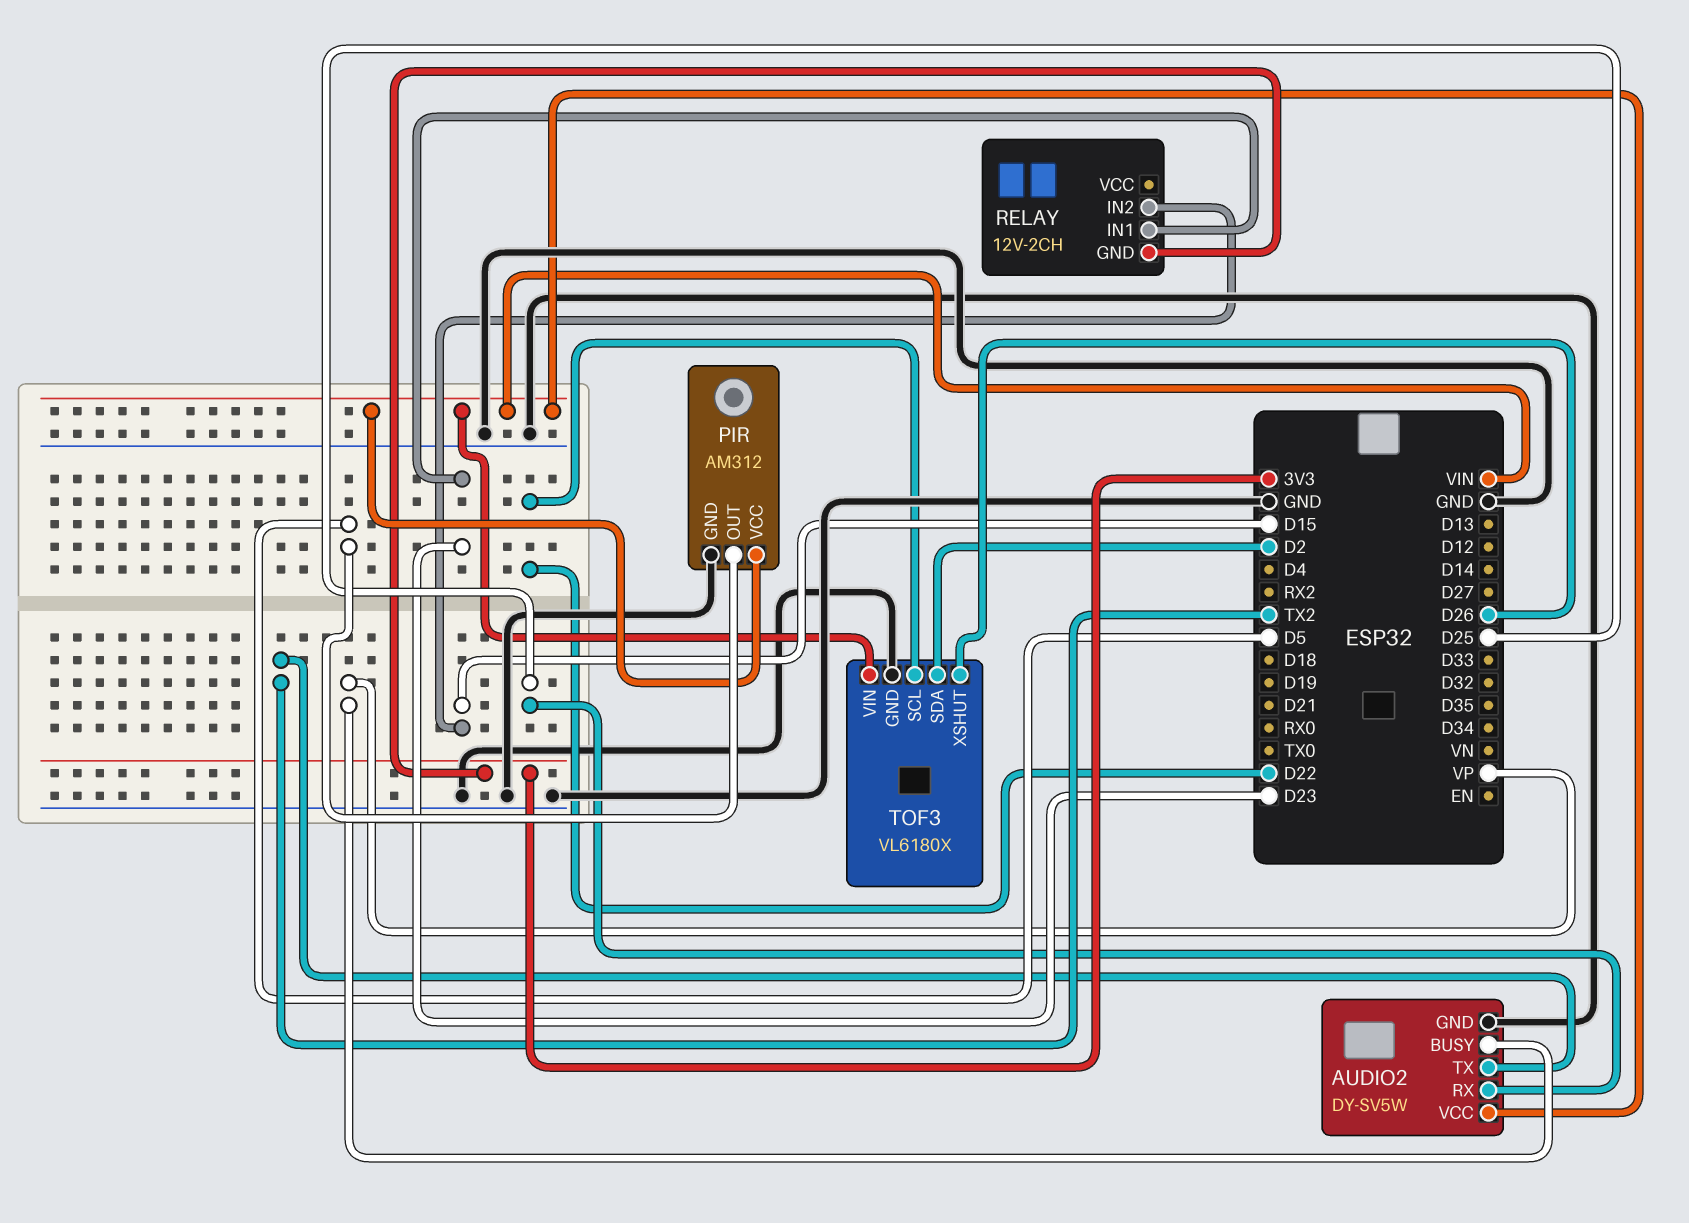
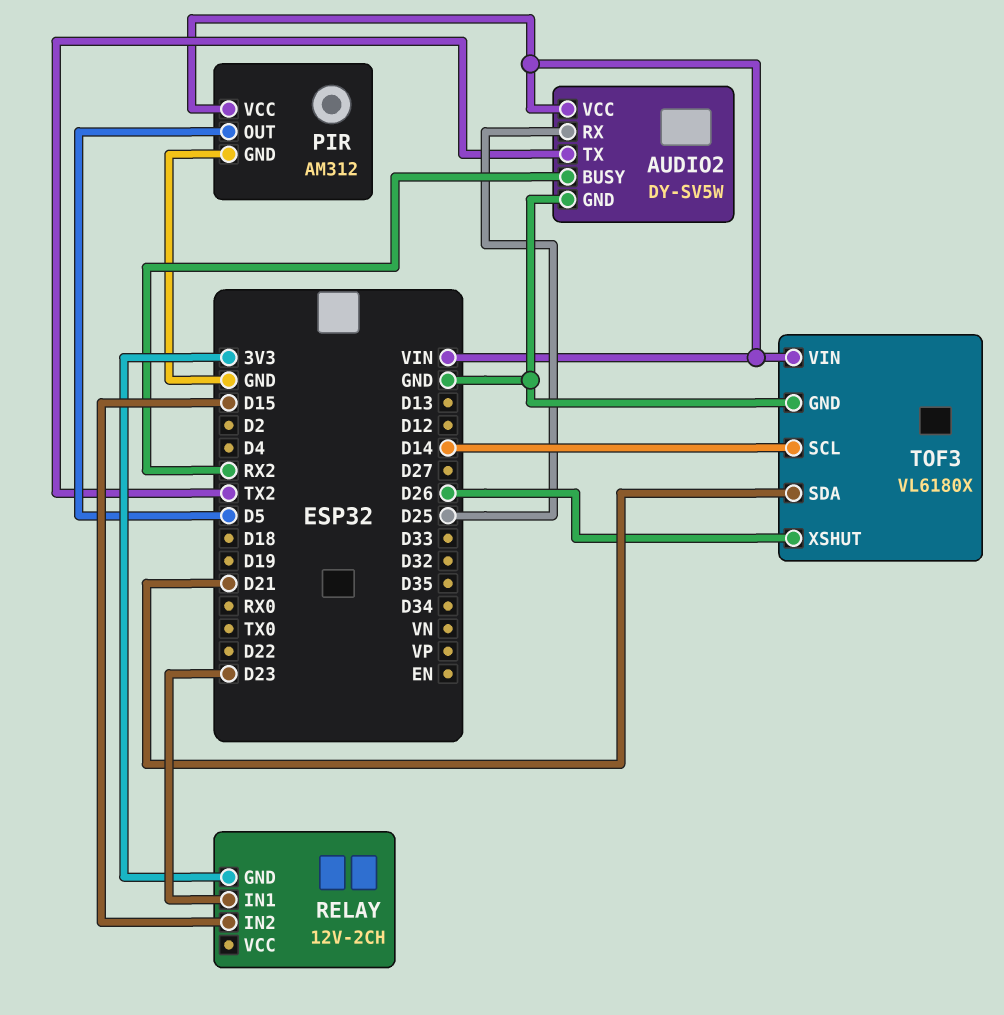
AUDIO2 pin BUSY: VP -> RX2
TOF3 pin SCL: D22 -> D14
TOF3 pin SDA: D2 -> D21

